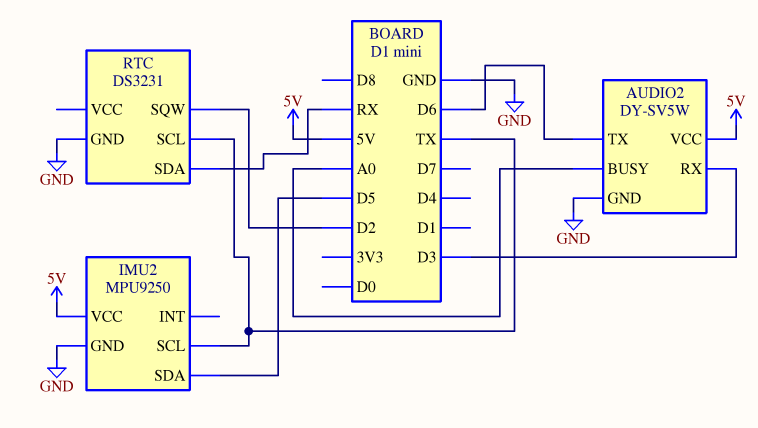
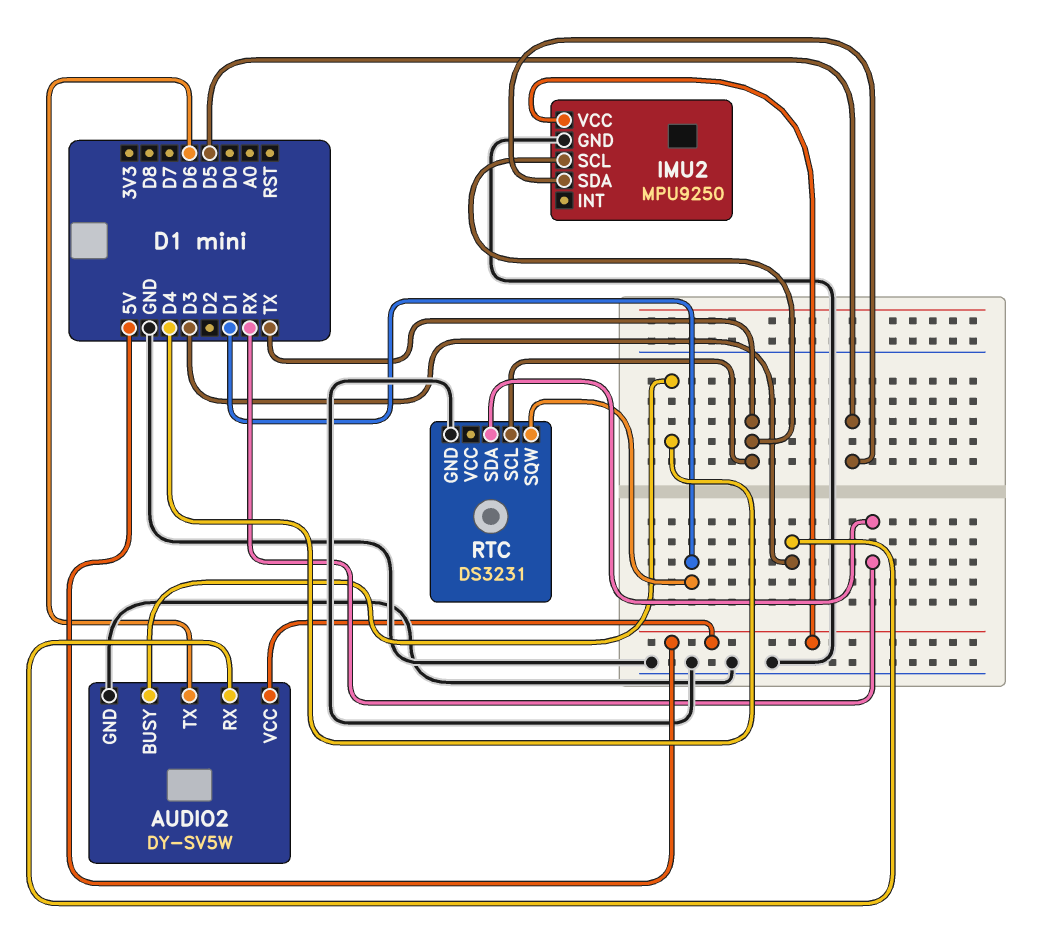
AUDIO2 pin BUSY: A0 -> D4
RTC pin SQW: D2 -> D1

